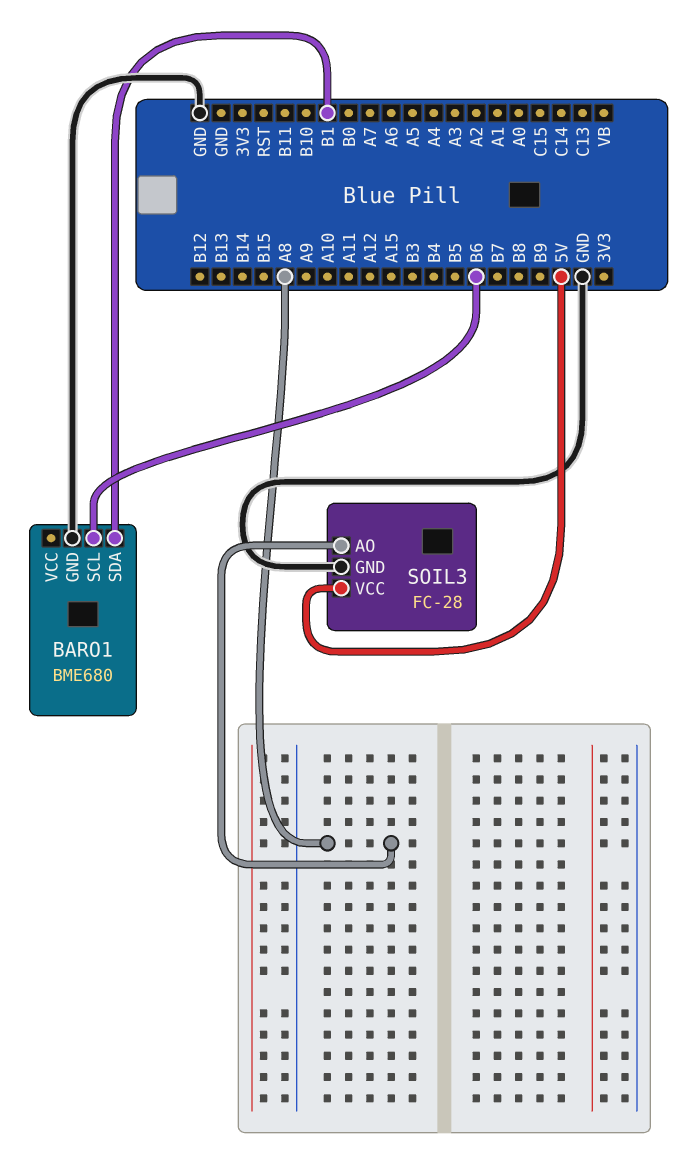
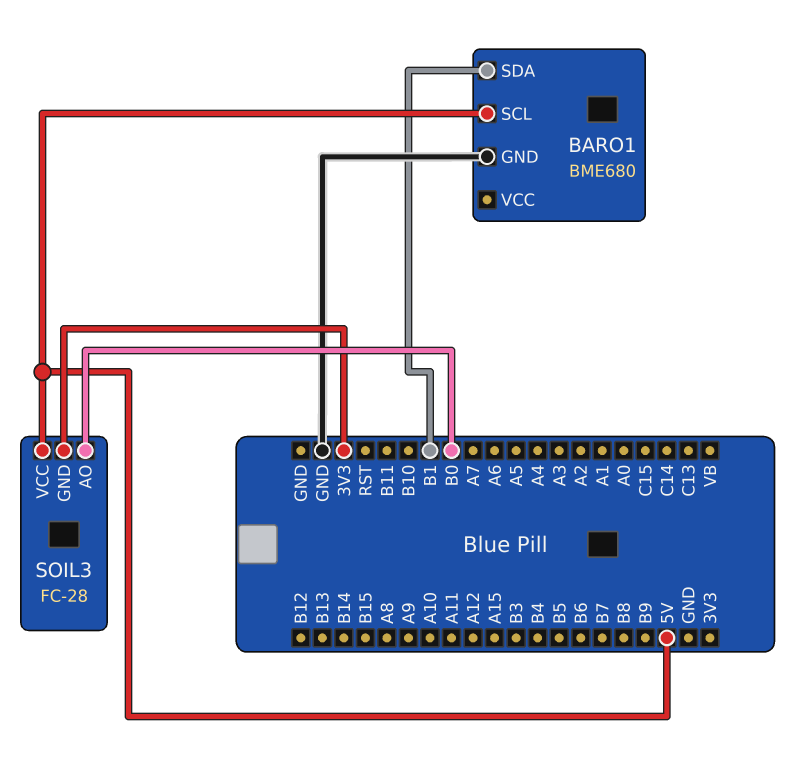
BARO1 pin SCL: B6 -> 5V
SOIL3 pin AO: A8 -> B0
SOIL3 pin GND: GND -> 3V3

